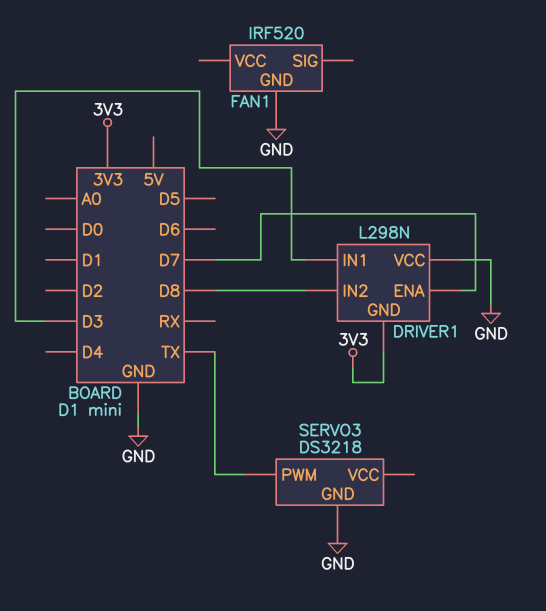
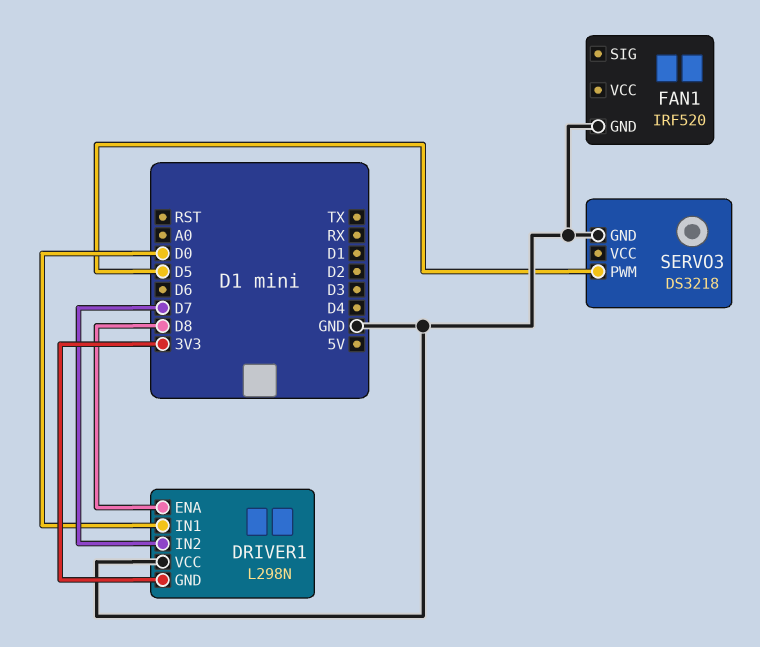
DRIVER1 pin ENA: D7 -> D8
DRIVER1 pin IN1: D3 -> D0
DRIVER1 pin IN2: D8 -> D7
SERVO3 pin PWM: TX -> D5

